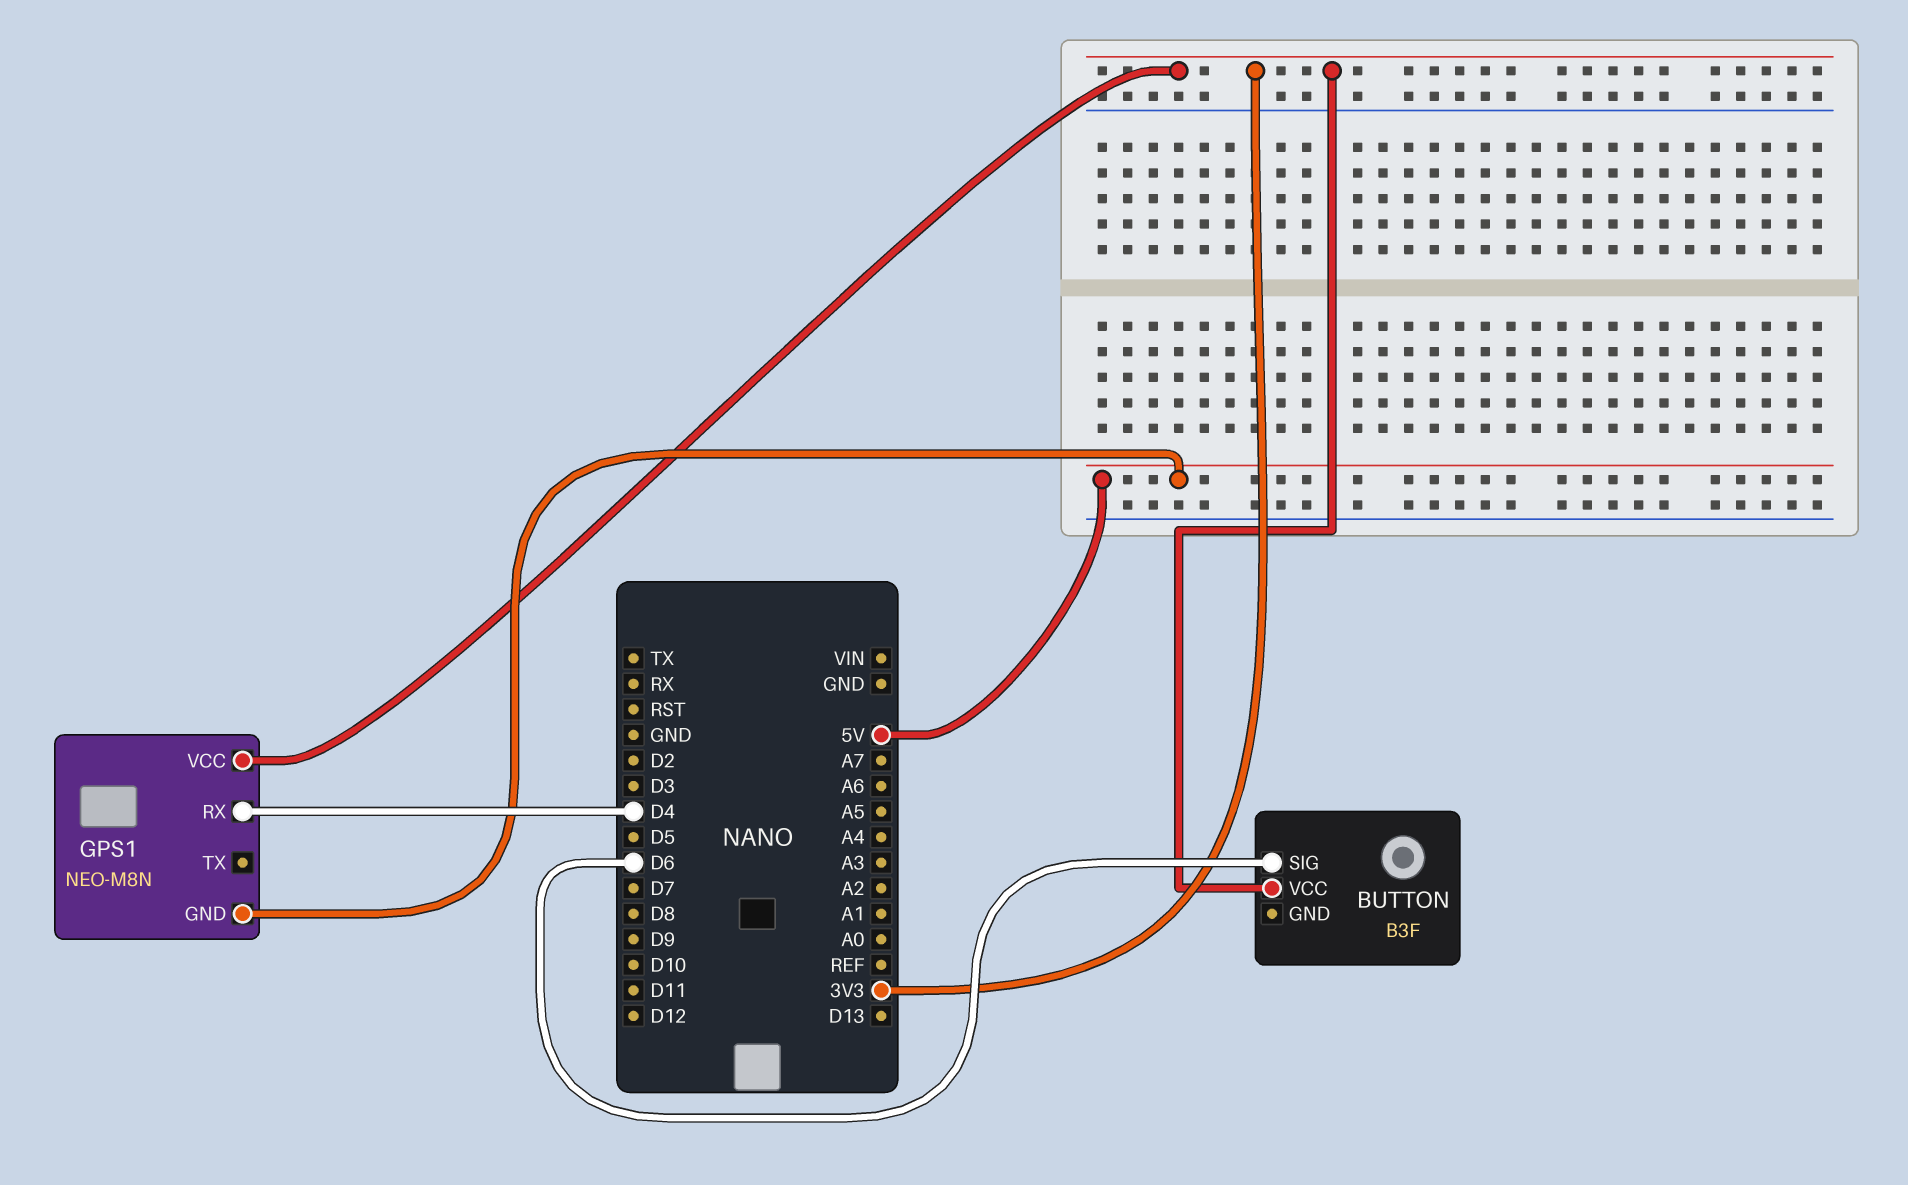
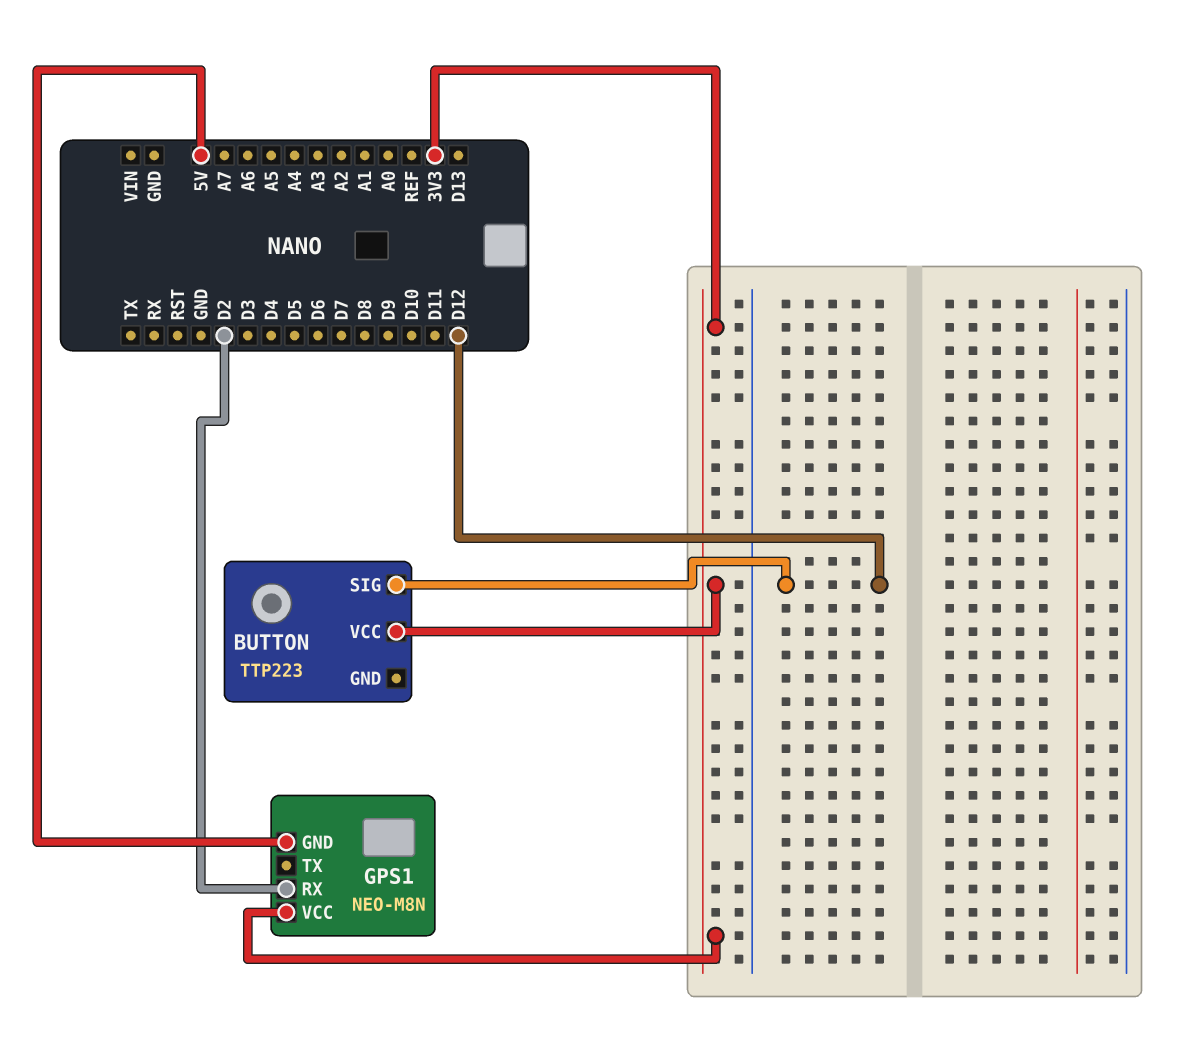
BUTTON: B3F -> TTP223
BUTTON pin SIG: D6 -> D12
GPS1 pin RX: D4 -> D2

